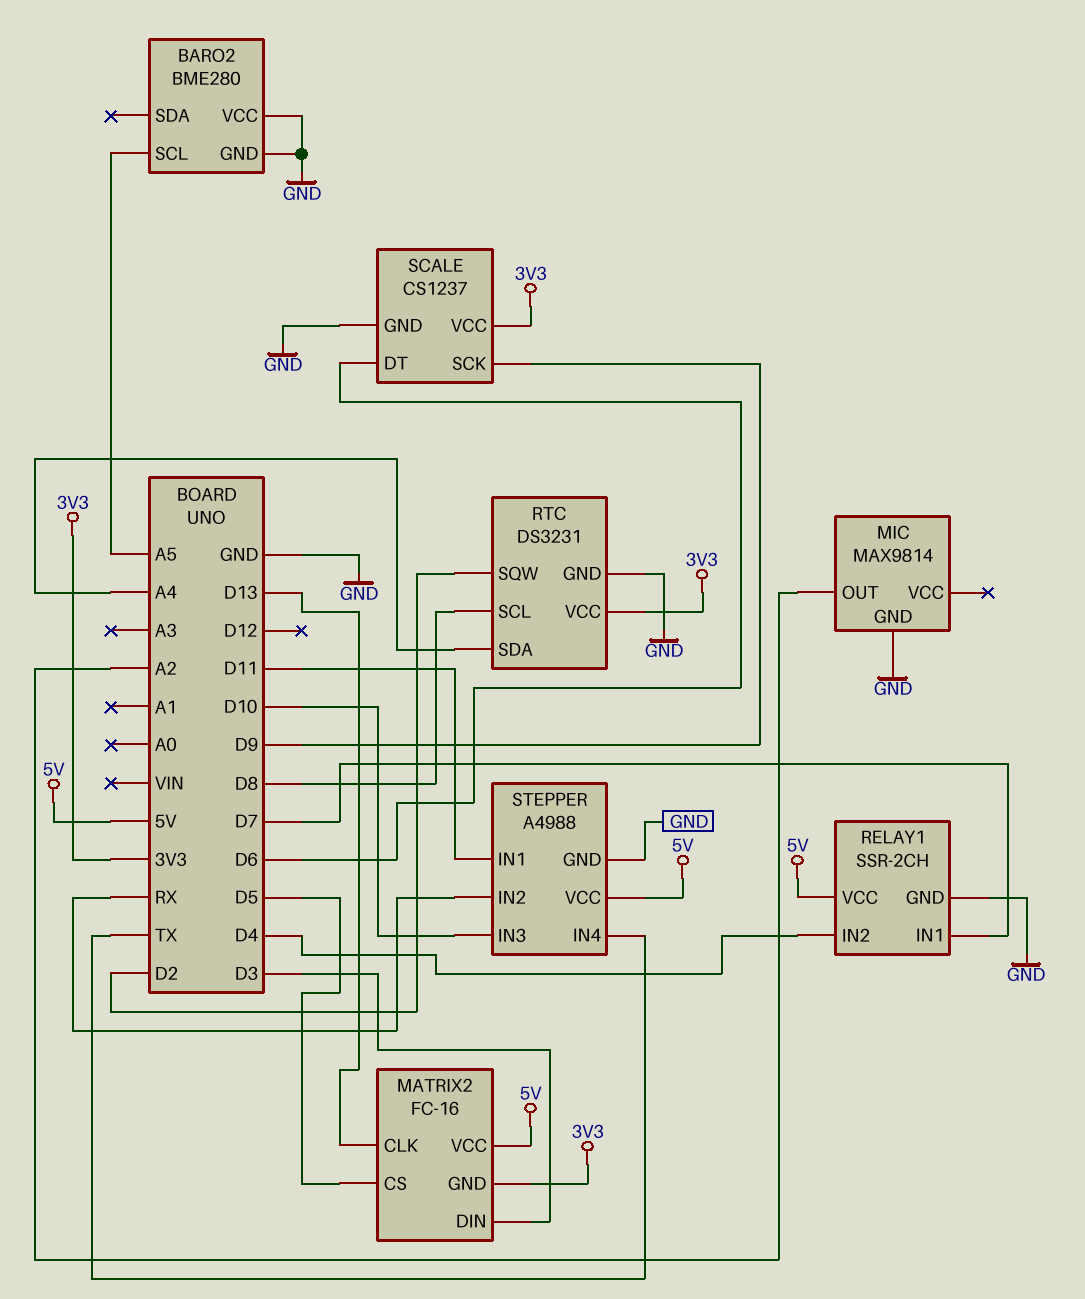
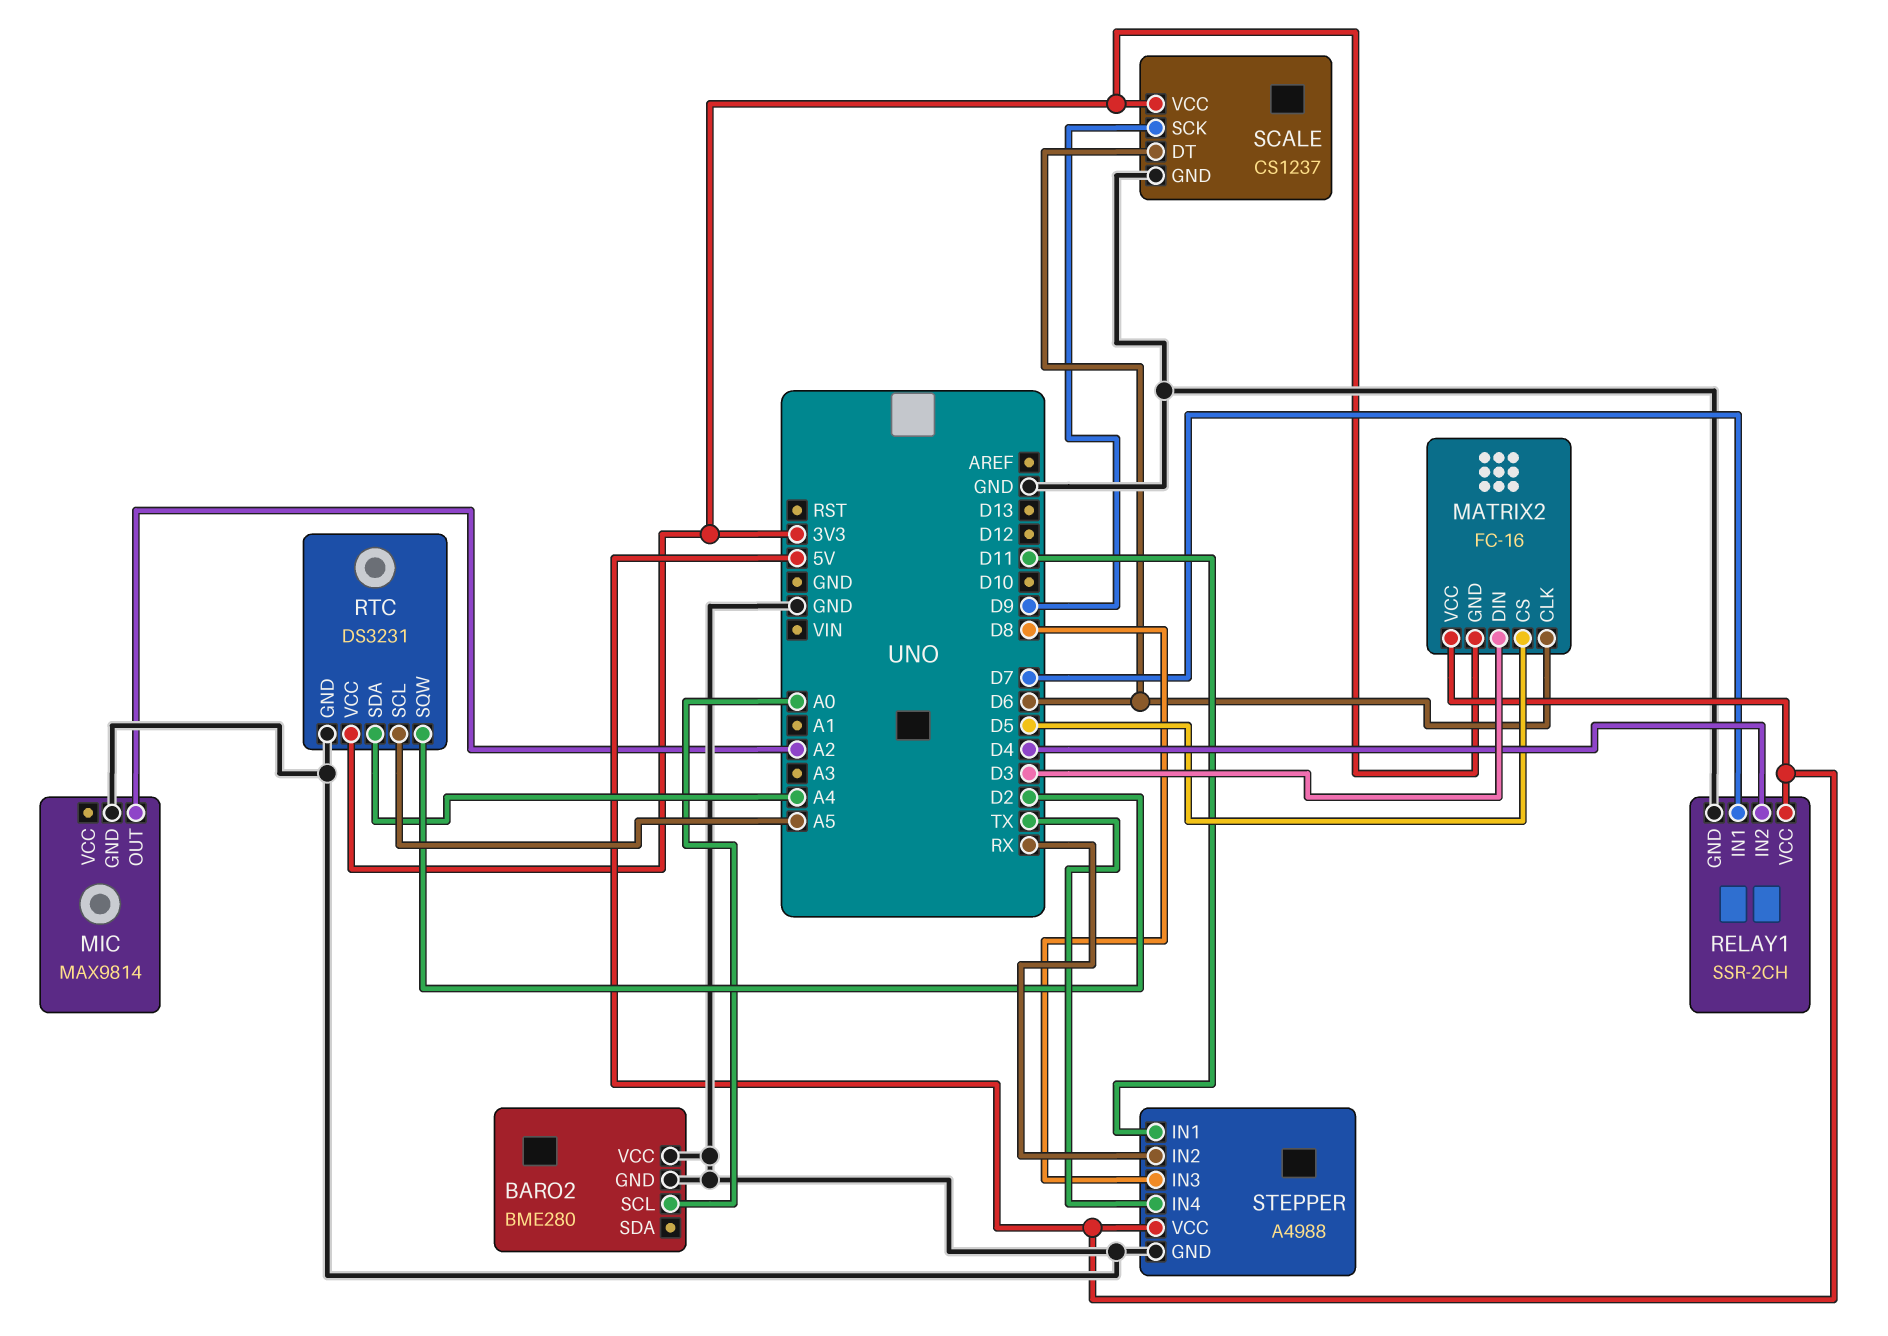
BARO2 pin SCL: A5 -> A0
MATRIX2 pin CLK: D13 -> D6
RTC pin SCL: D8 -> A5
STEPPER pin IN3: D10 -> D8

